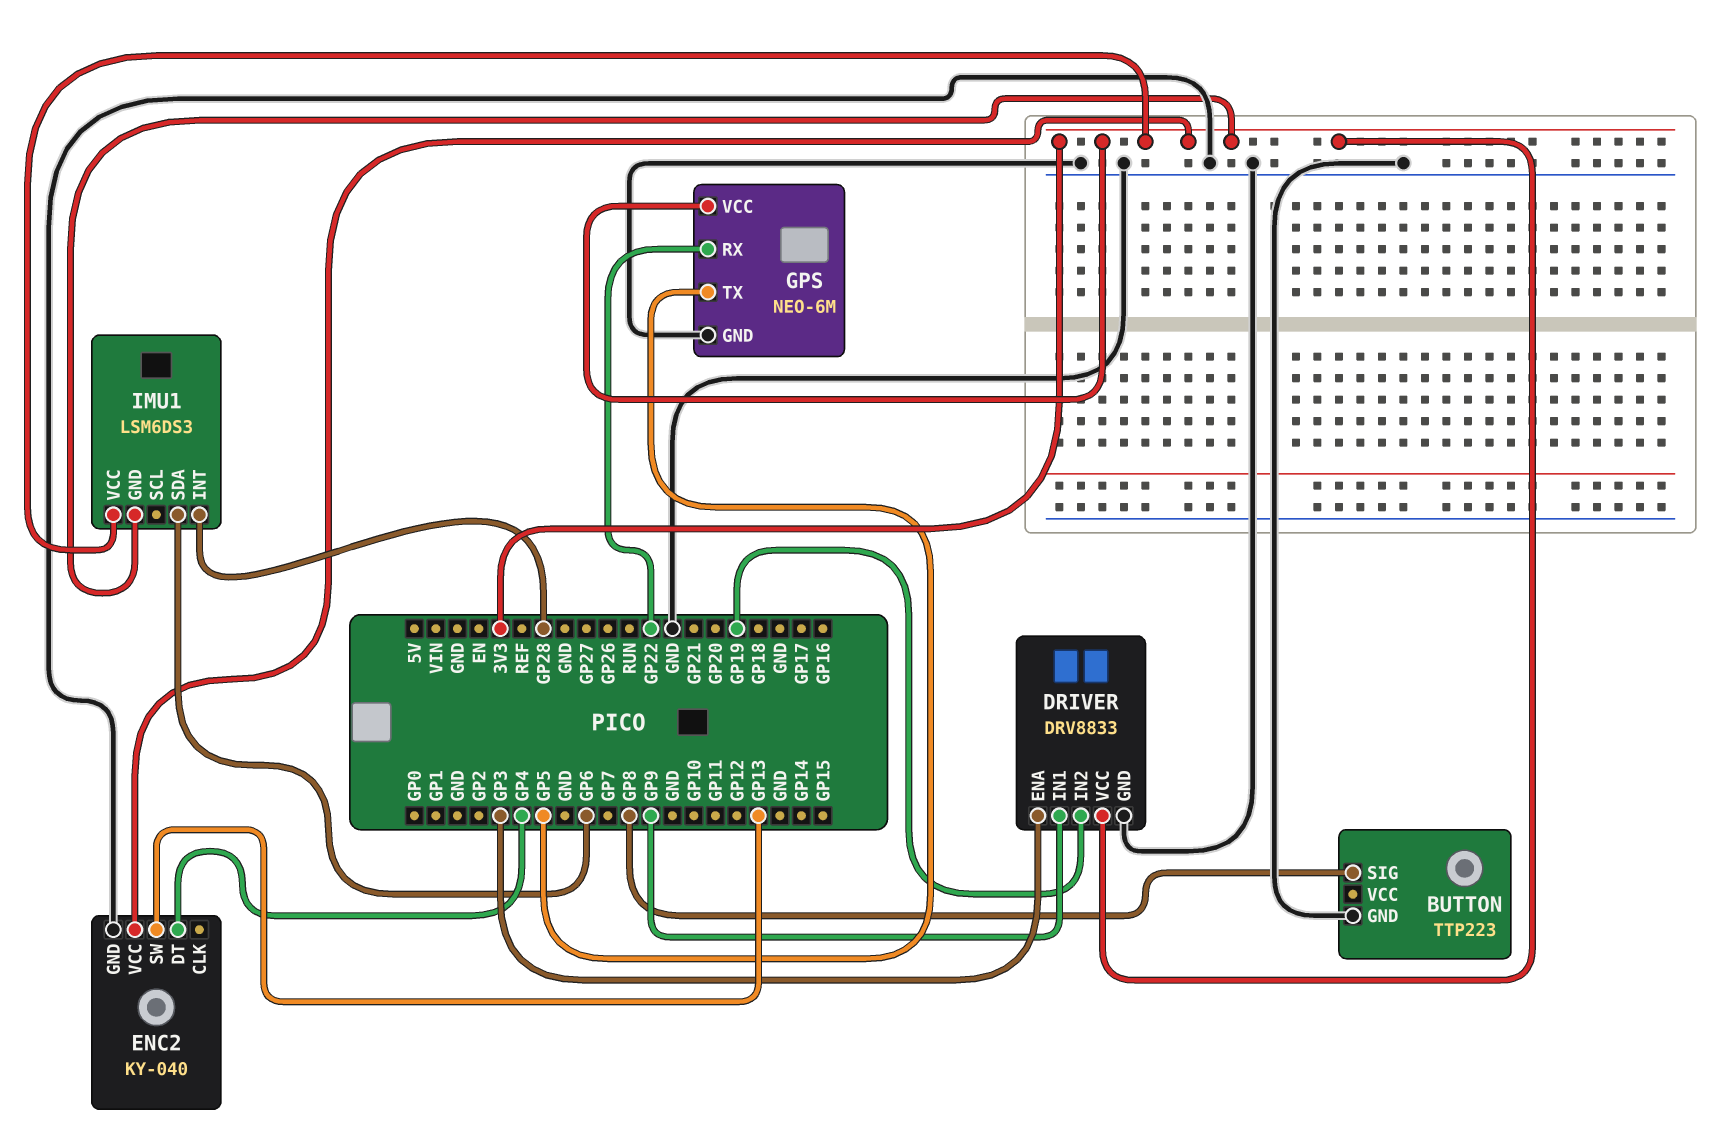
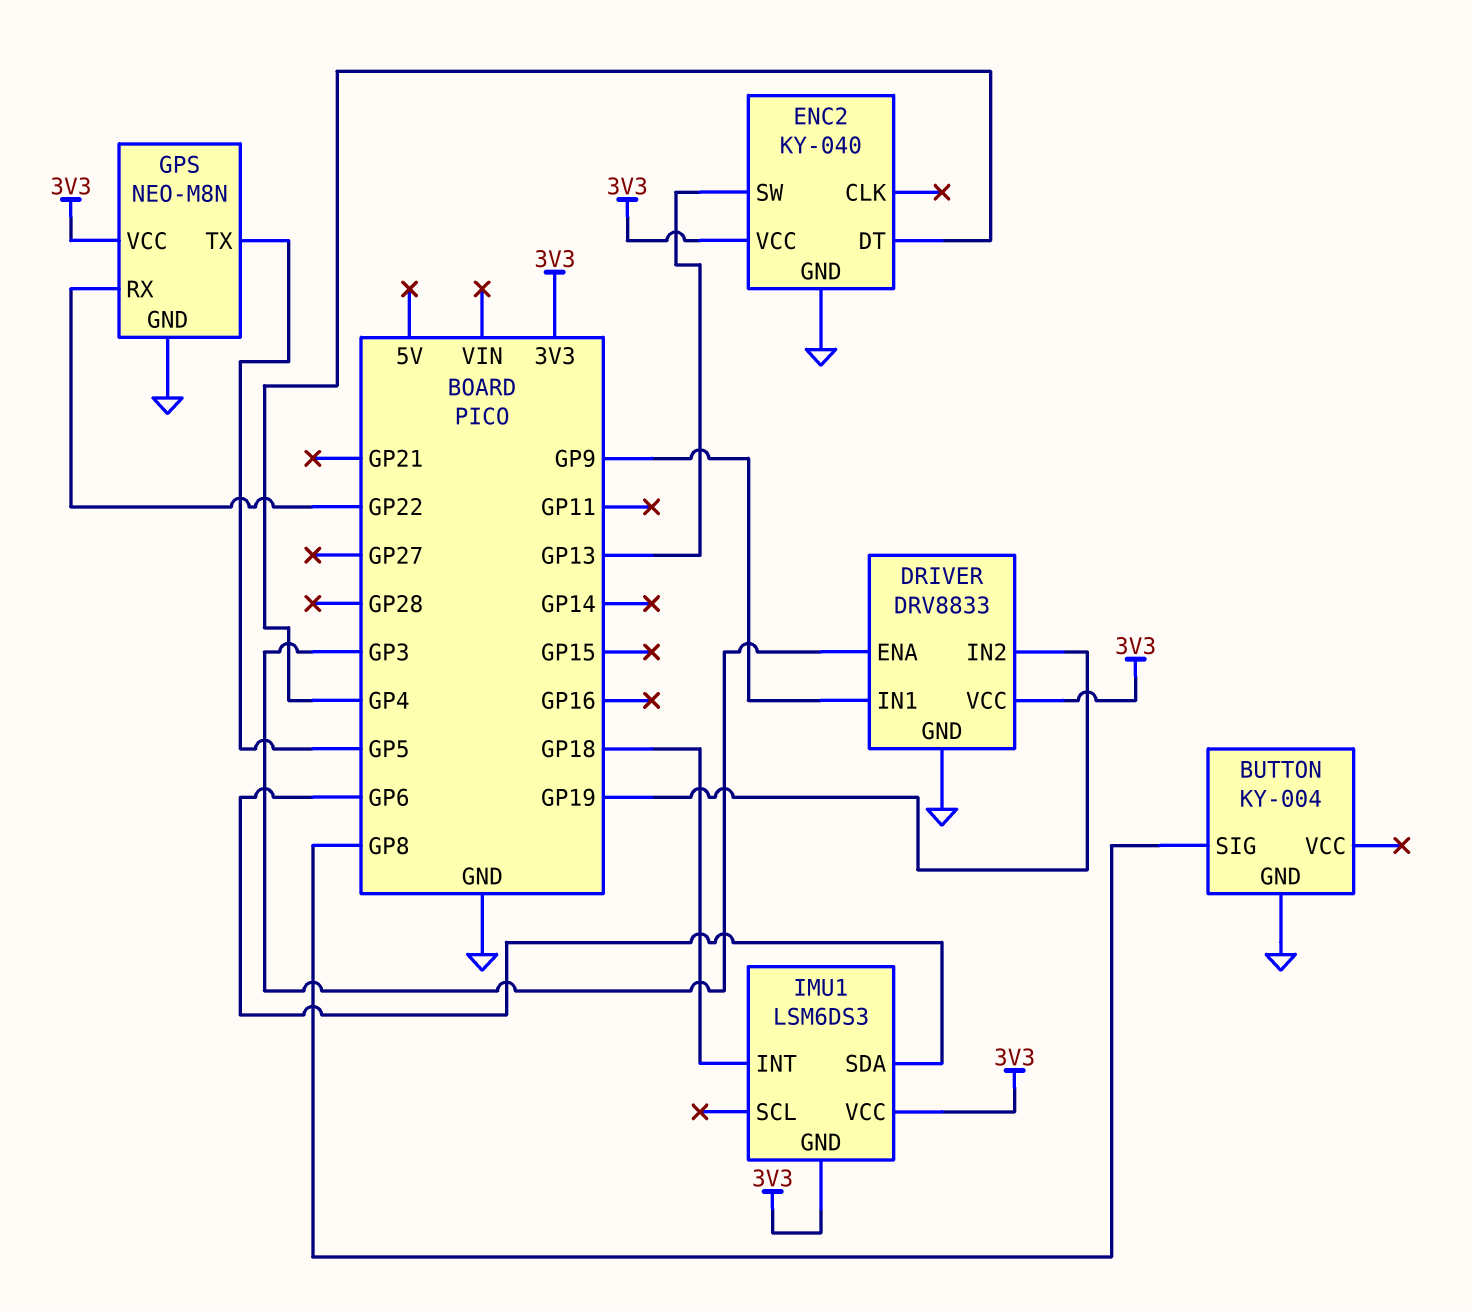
BUTTON: TTP223 -> KY-004
GPS: NEO-6M -> NEO-M8N
IMU1 pin INT: GP28 -> GP18

